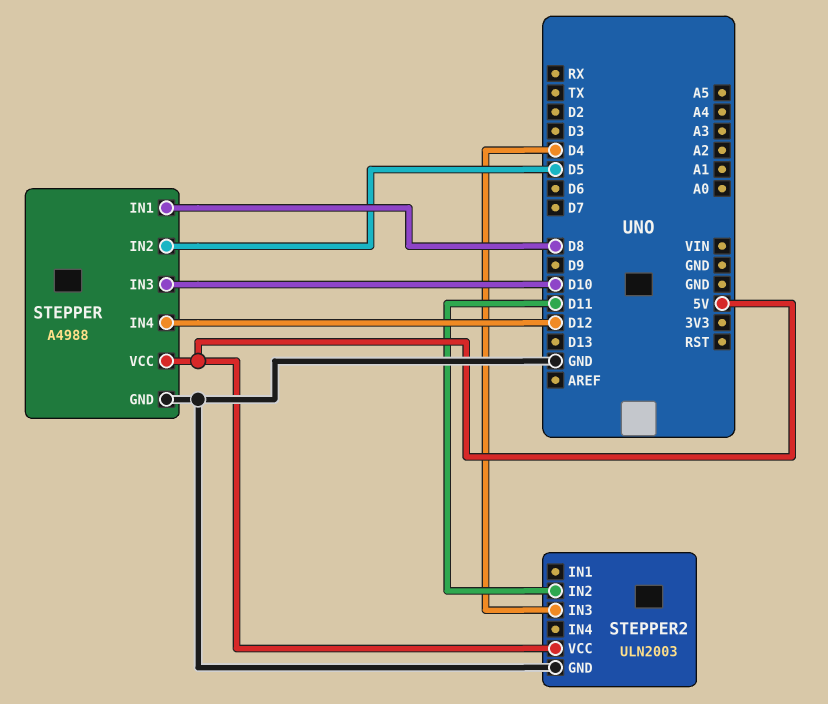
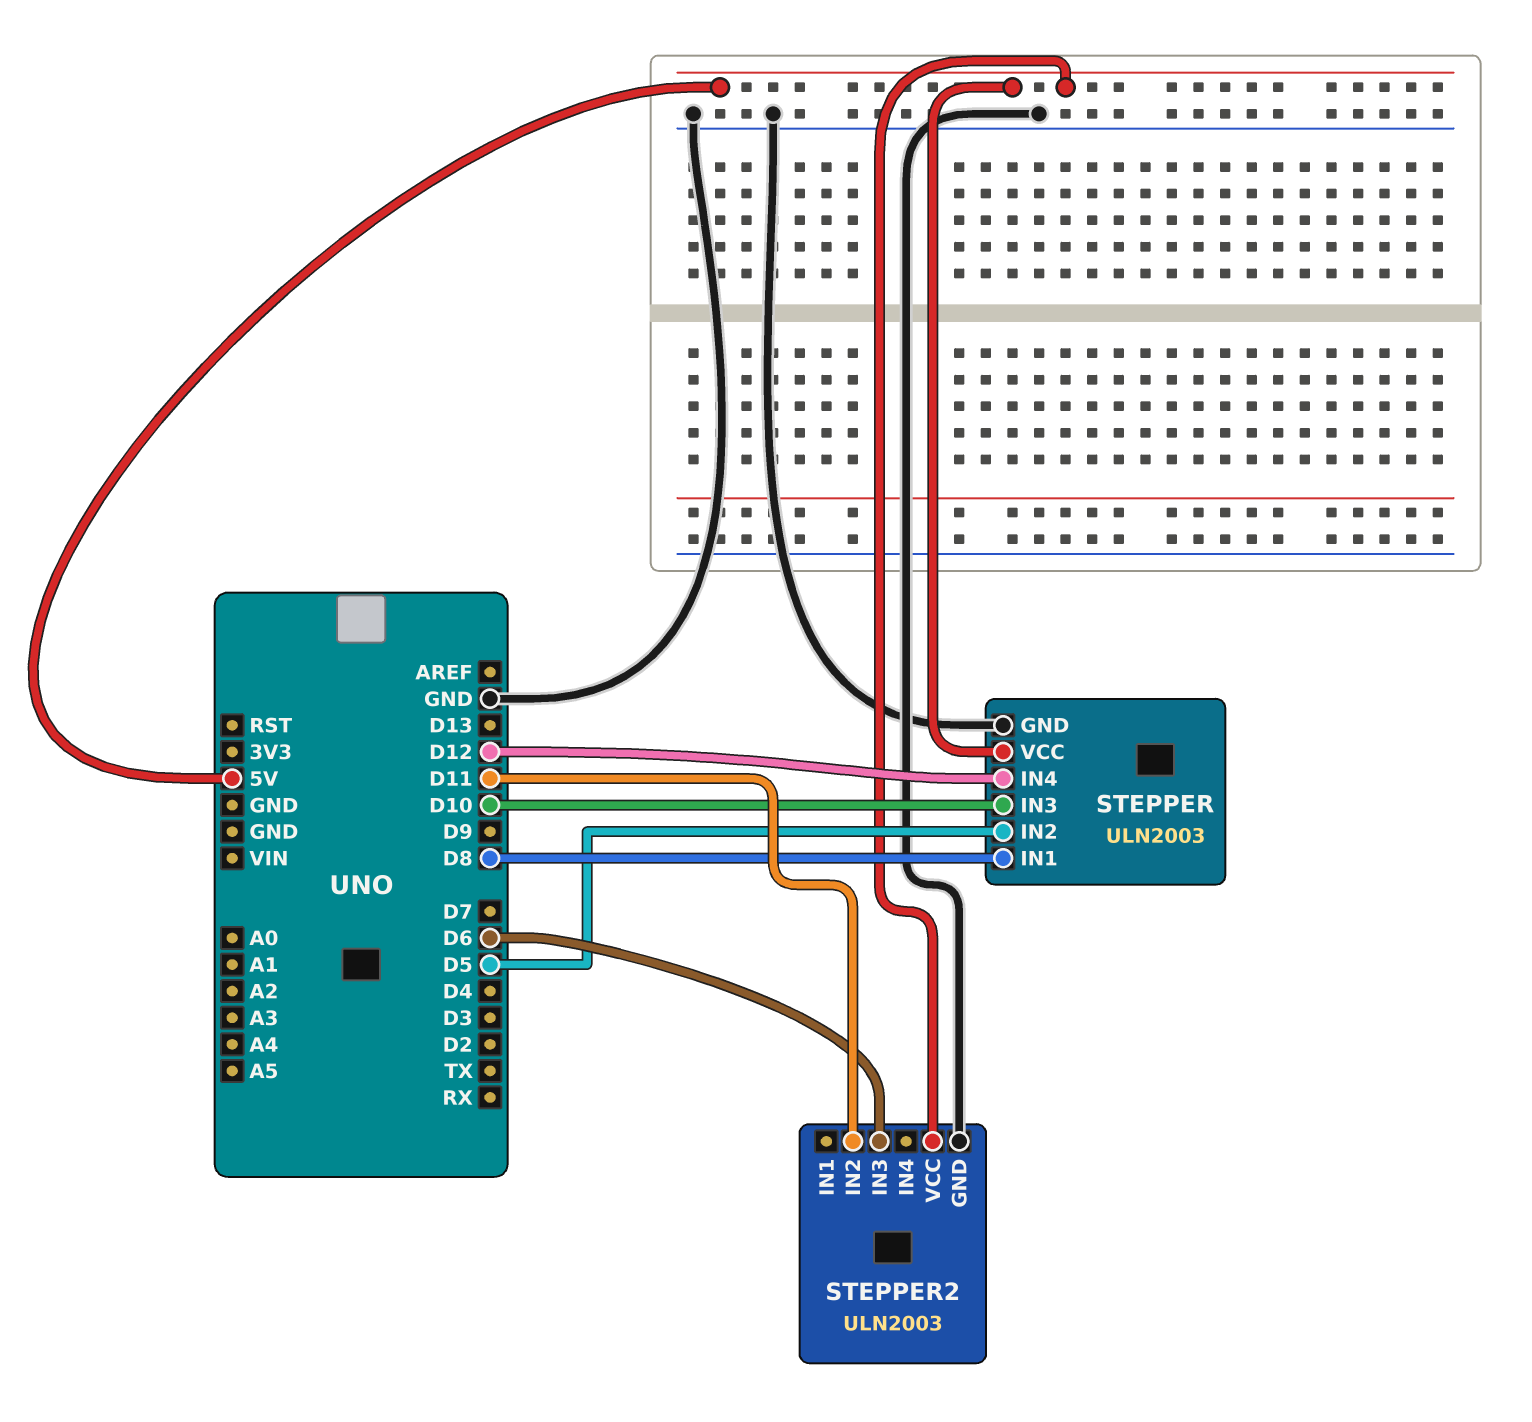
STEPPER: A4988 -> ULN2003
STEPPER2 pin IN3: D4 -> D6

